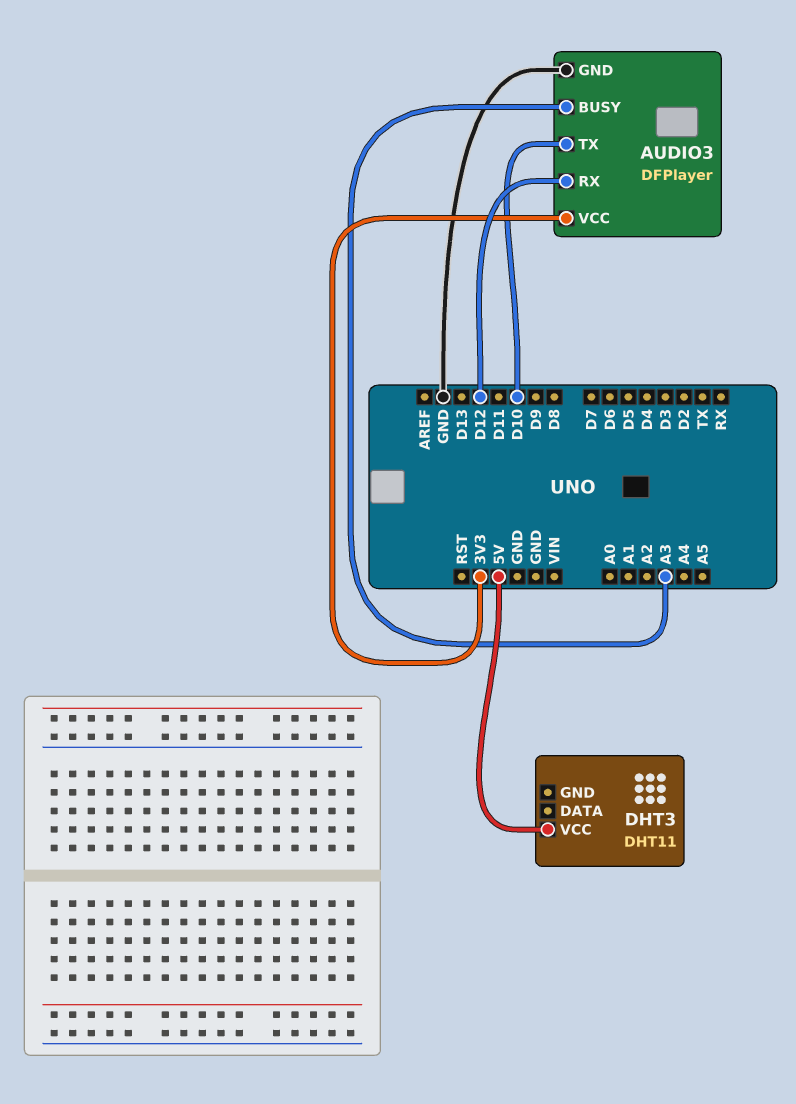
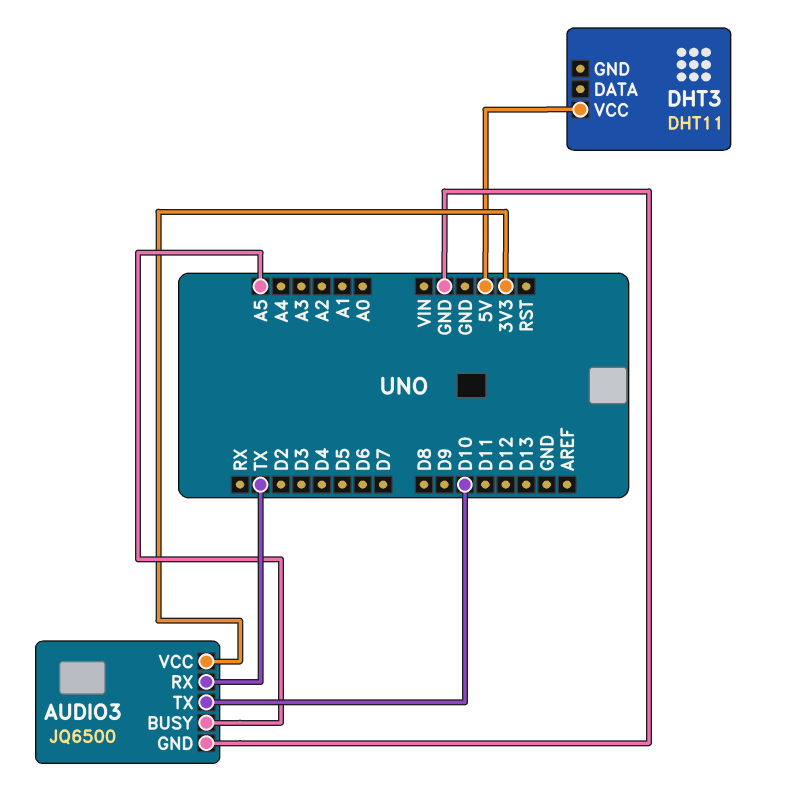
AUDIO3: DFPlayer -> JQ6500
AUDIO3 pin BUSY: A3 -> A5
AUDIO3 pin RX: D12 -> TX

